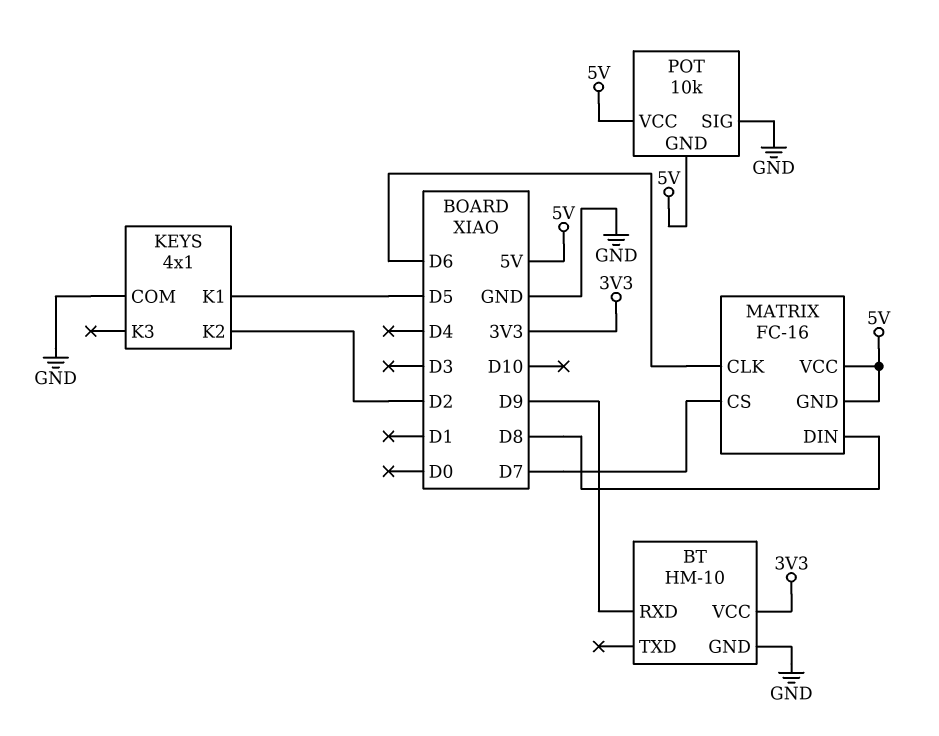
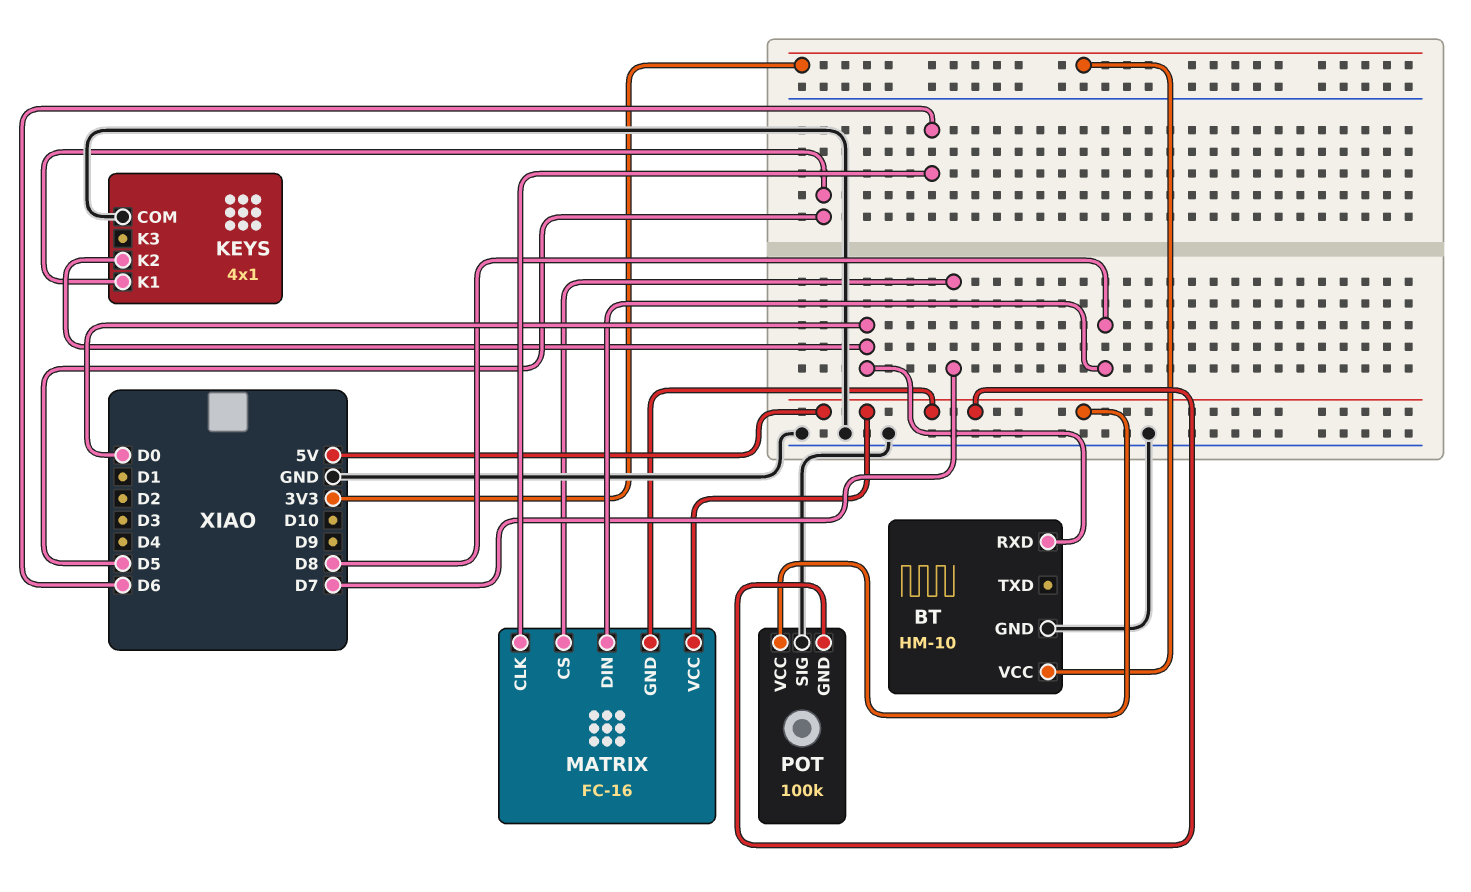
BT pin RXD: D9 -> D0
KEYS pin K2: D2 -> D0
POT: 10k -> 100k

